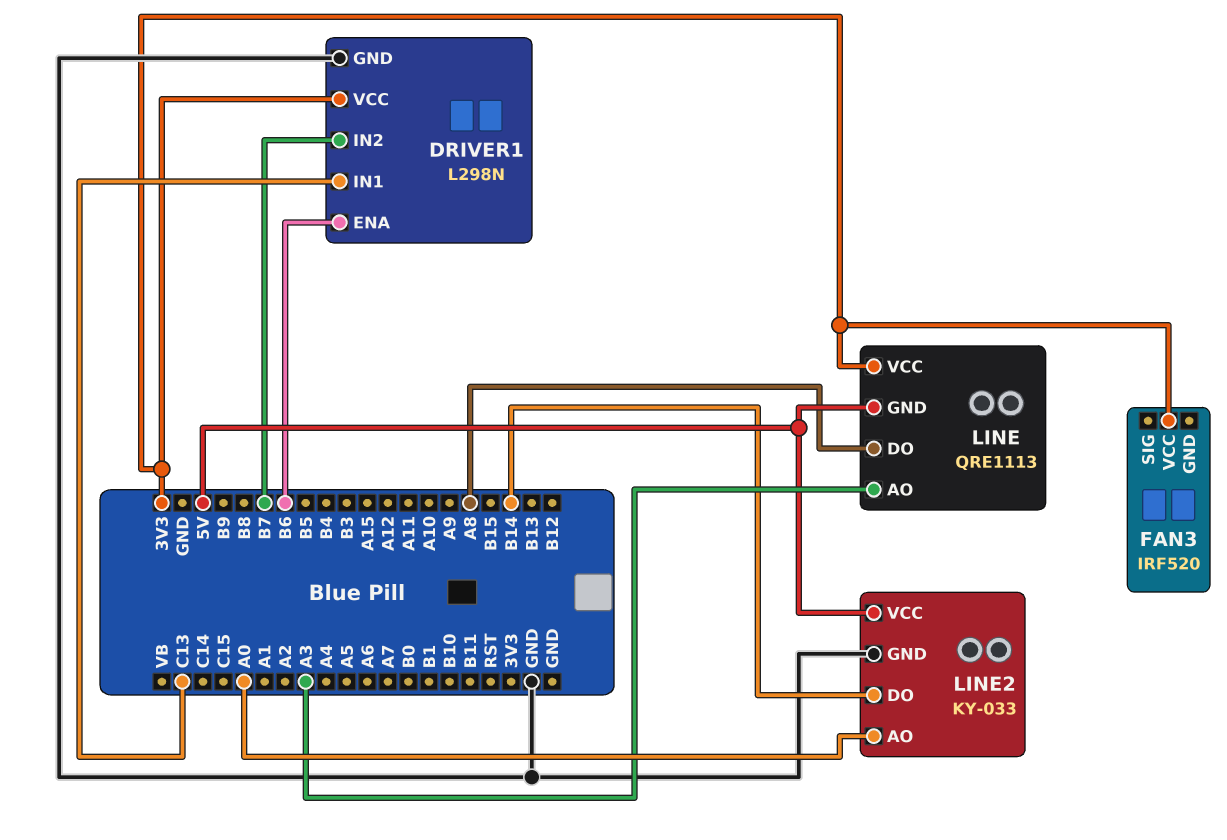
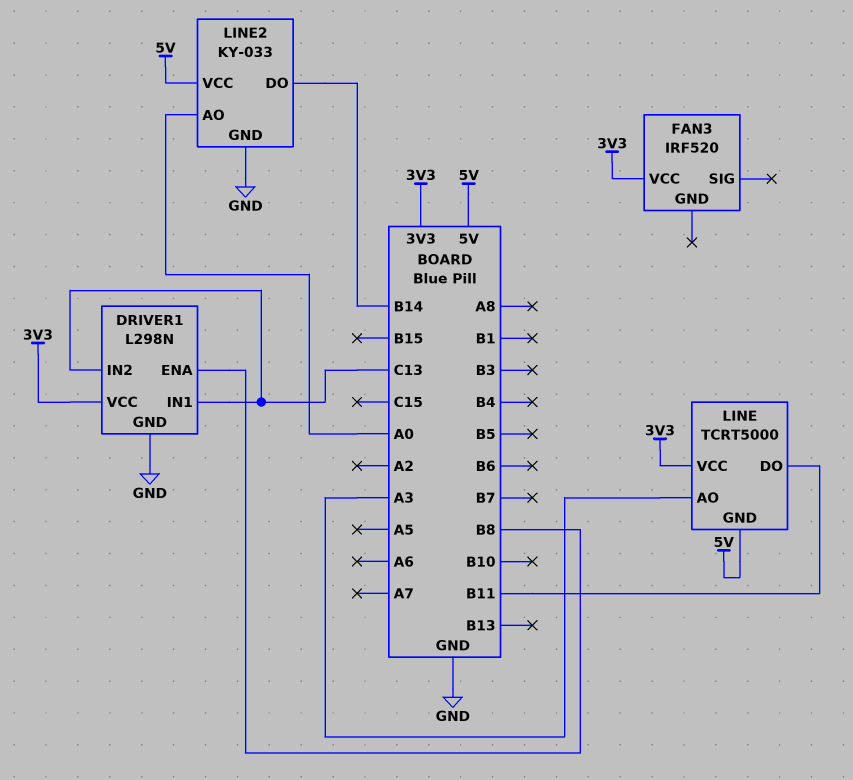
DRIVER1 pin ENA: B6 -> B8
DRIVER1 pin IN2: B7 -> C13
LINE: QRE1113 -> TCRT5000
LINE pin DO: A8 -> B11

